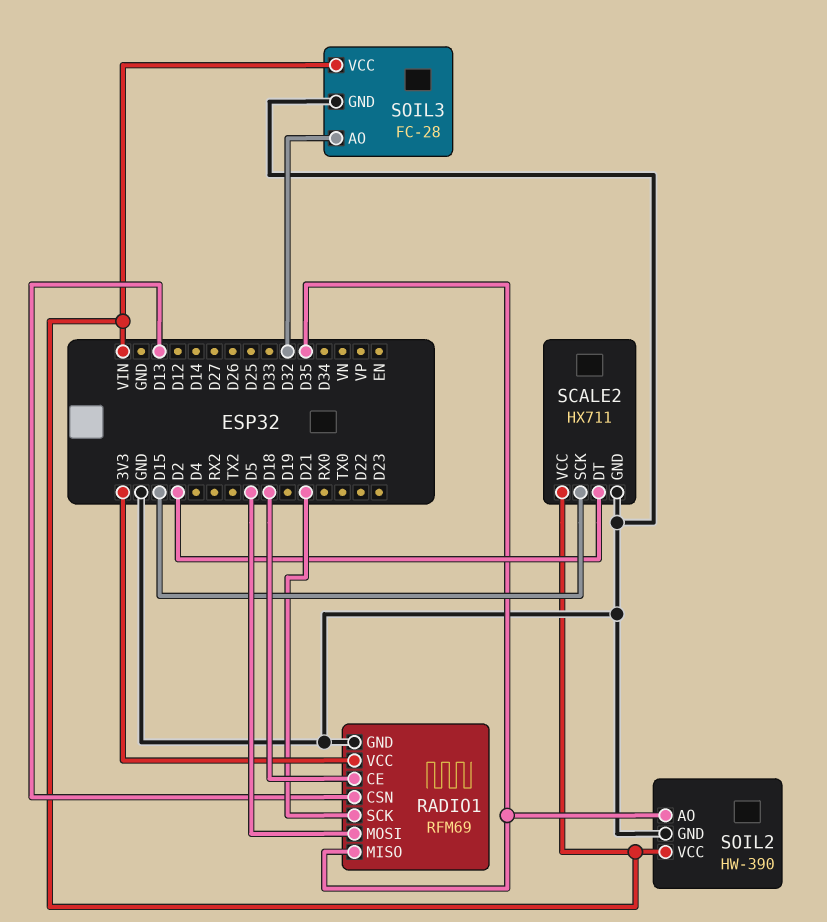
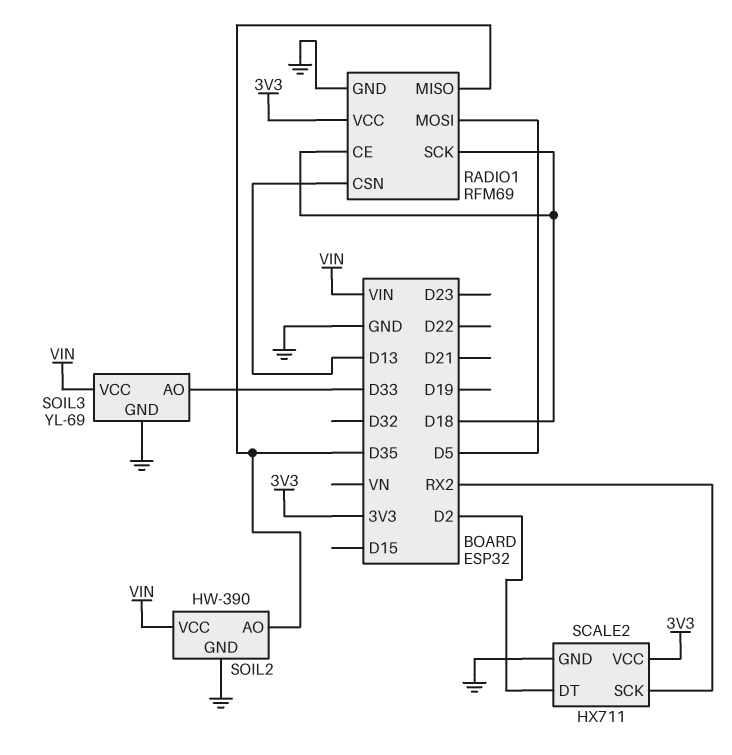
RADIO1 pin SCK: D21 -> D18
SCALE2 pin SCK: D15 -> RX2
SCALE2 pin VCC: VIN -> 3V3
SOIL3: FC-28 -> YL-69
SOIL3 pin AO: D32 -> D33

